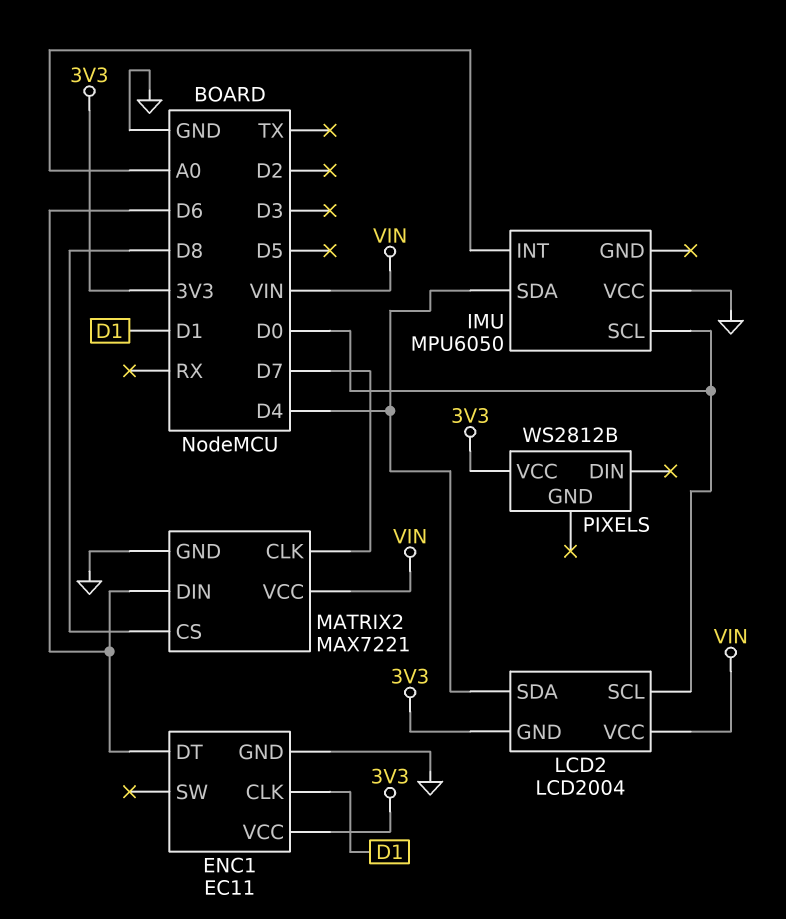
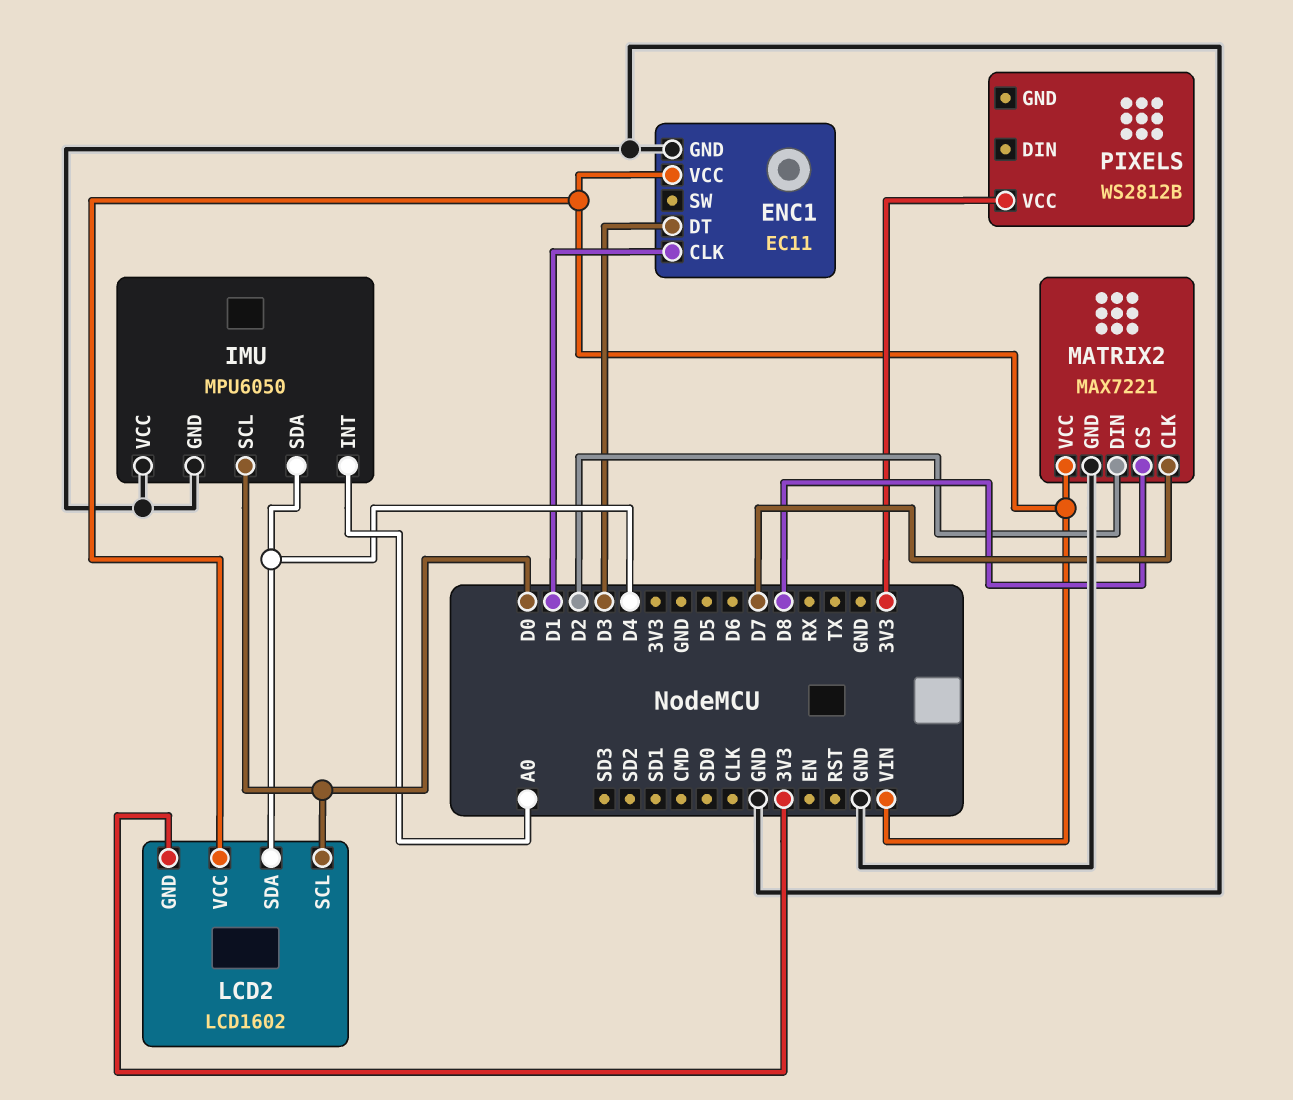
ENC1 pin DT: D6 -> D3
ENC1 pin VCC: 3V3 -> VIN
IMU pin GND: none -> GND
LCD2: LCD2004 -> LCD1602
MATRIX2 pin DIN: D6 -> D2

